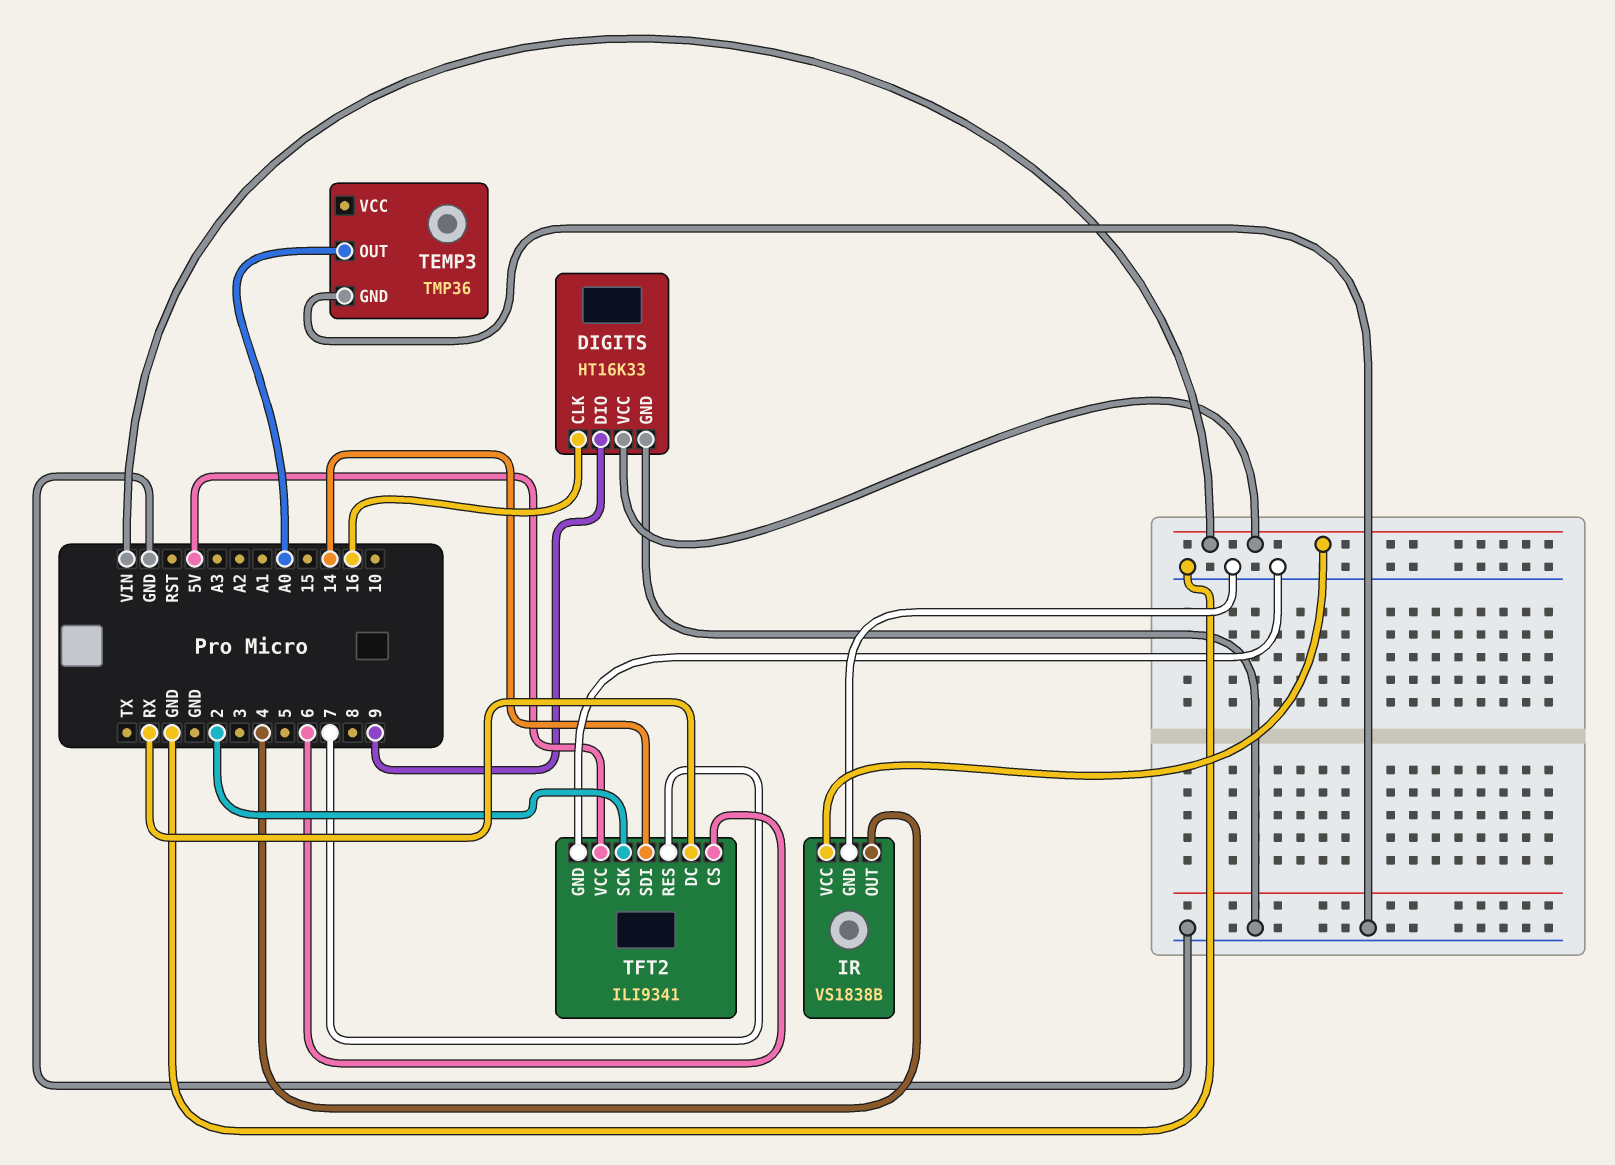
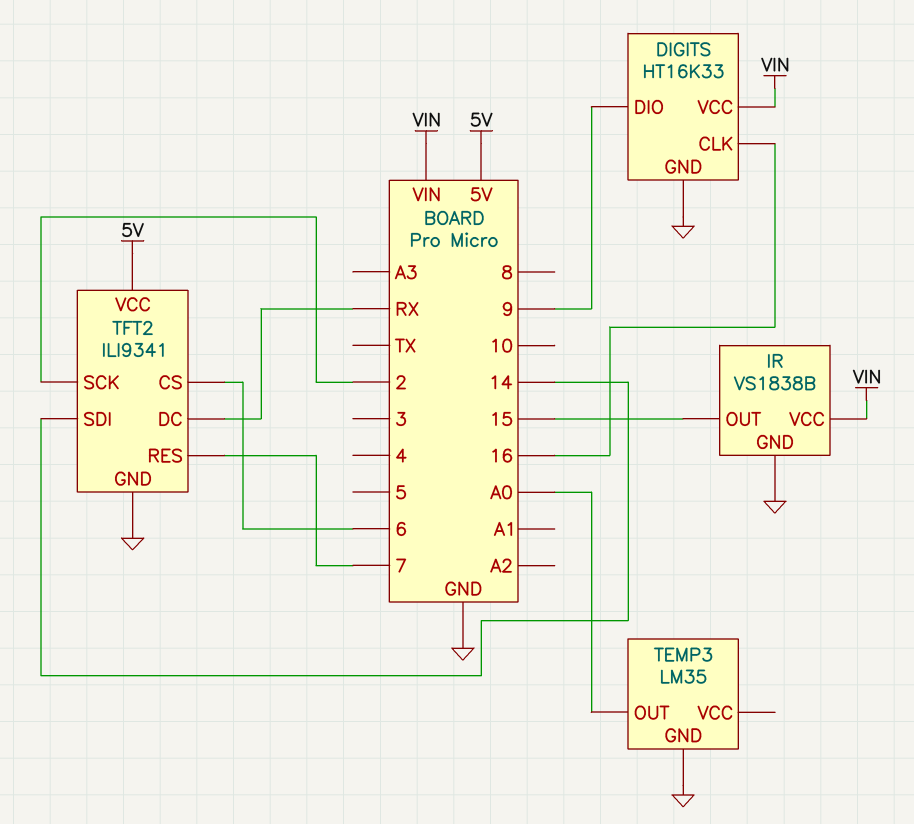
IR pin OUT: 4 -> 15
TEMP3: TMP36 -> LM35

